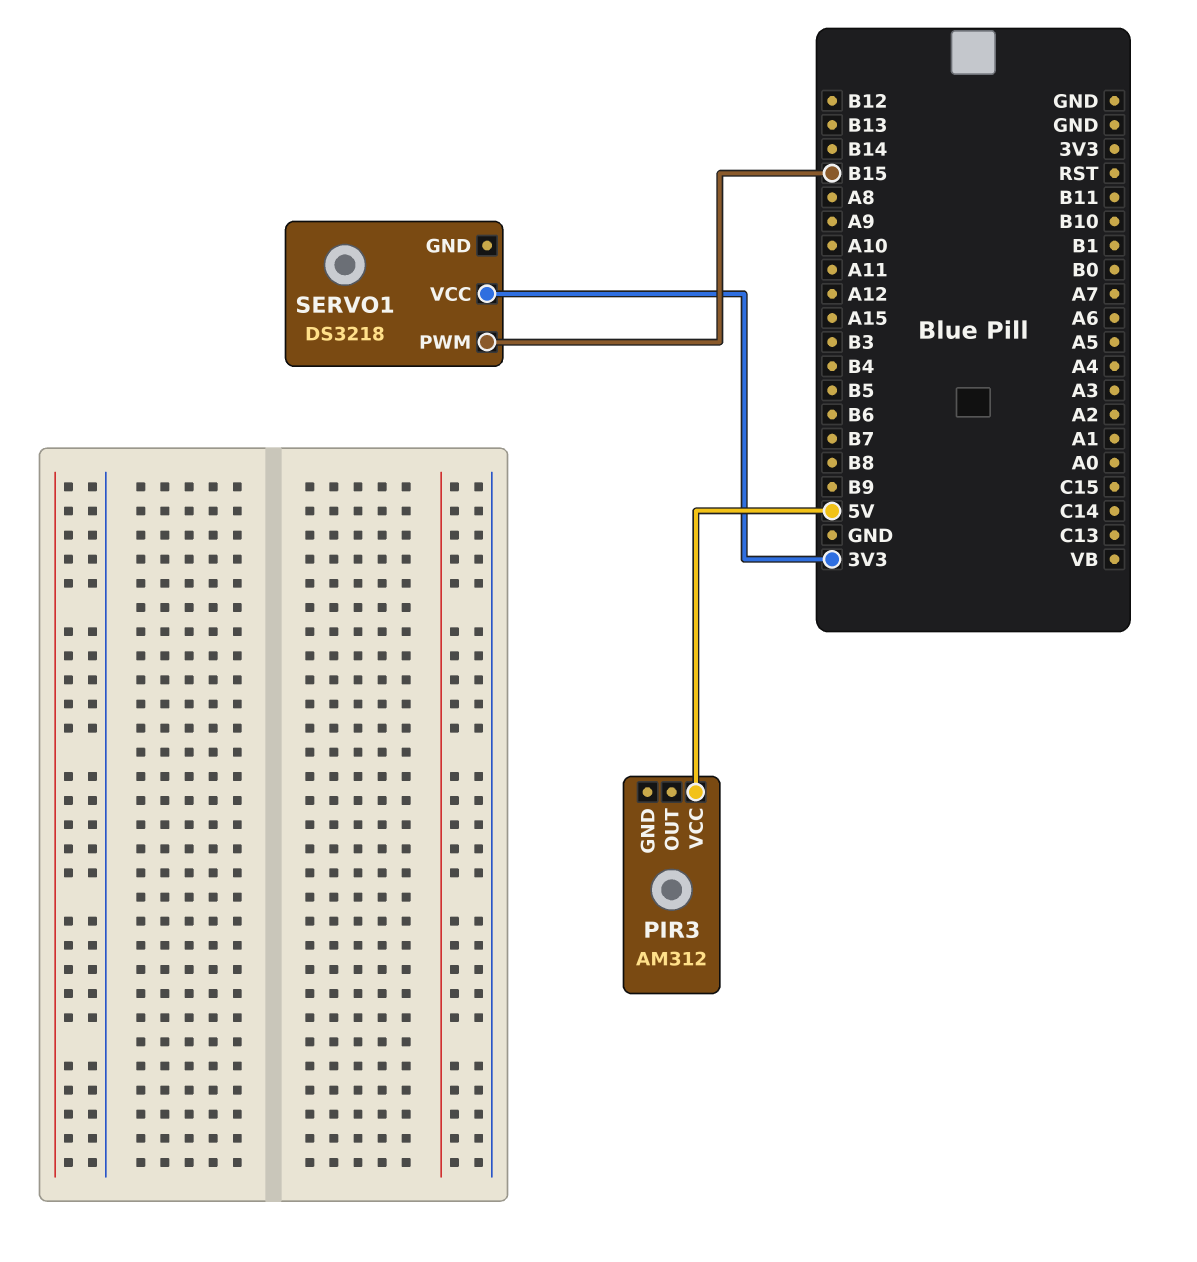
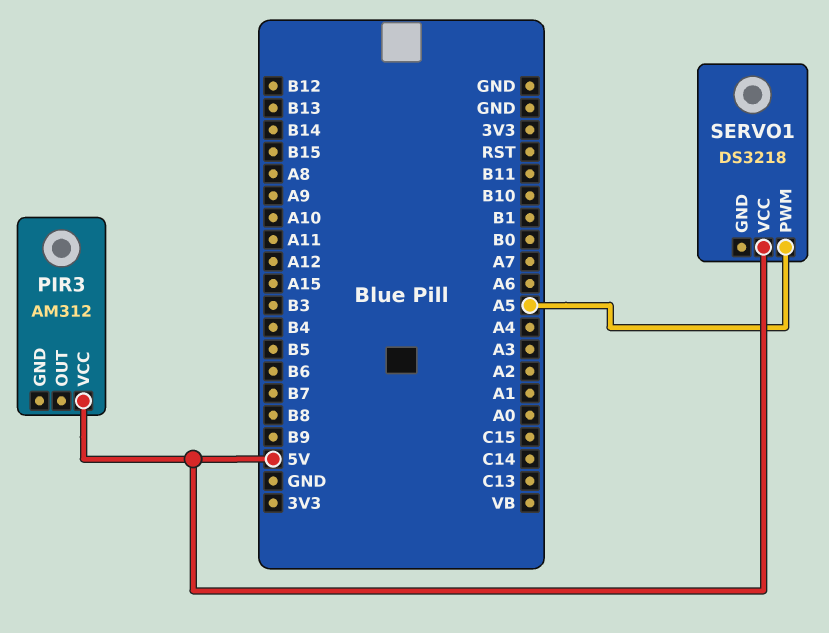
SERVO1 pin PWM: B15 -> A5
SERVO1 pin VCC: 3V3 -> 5V

